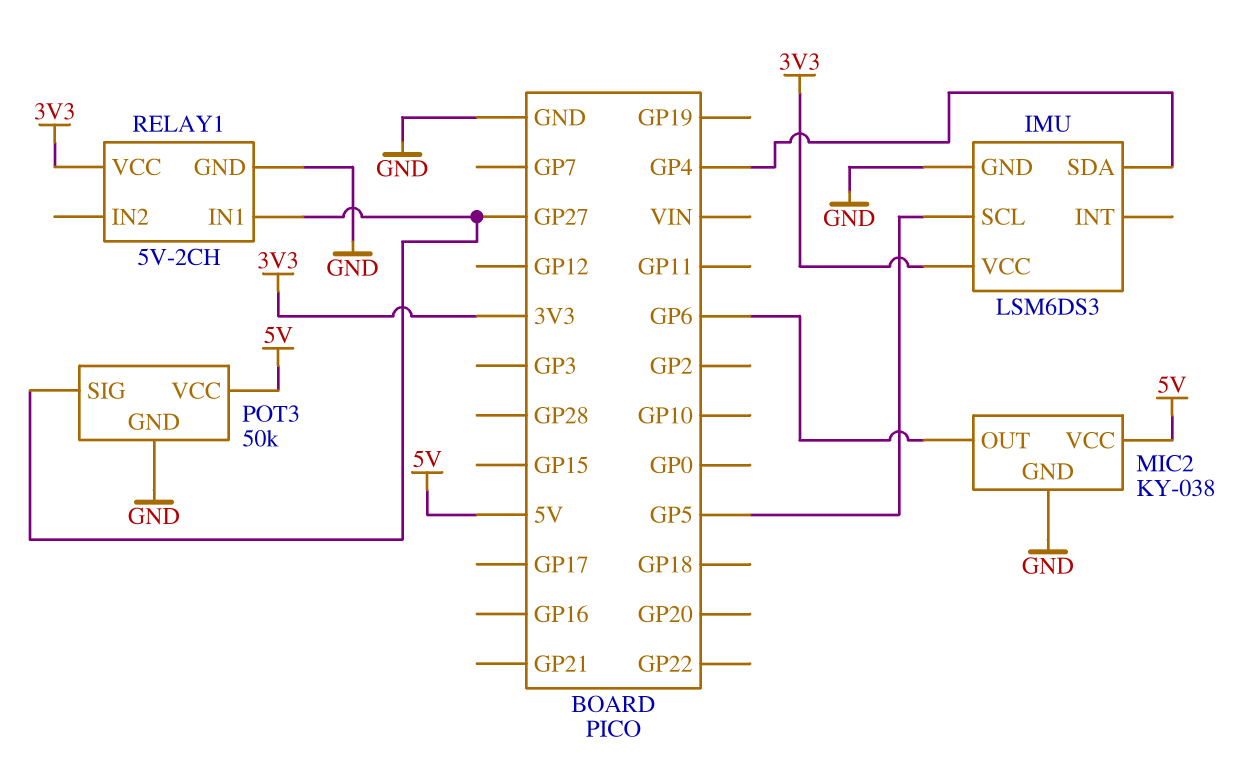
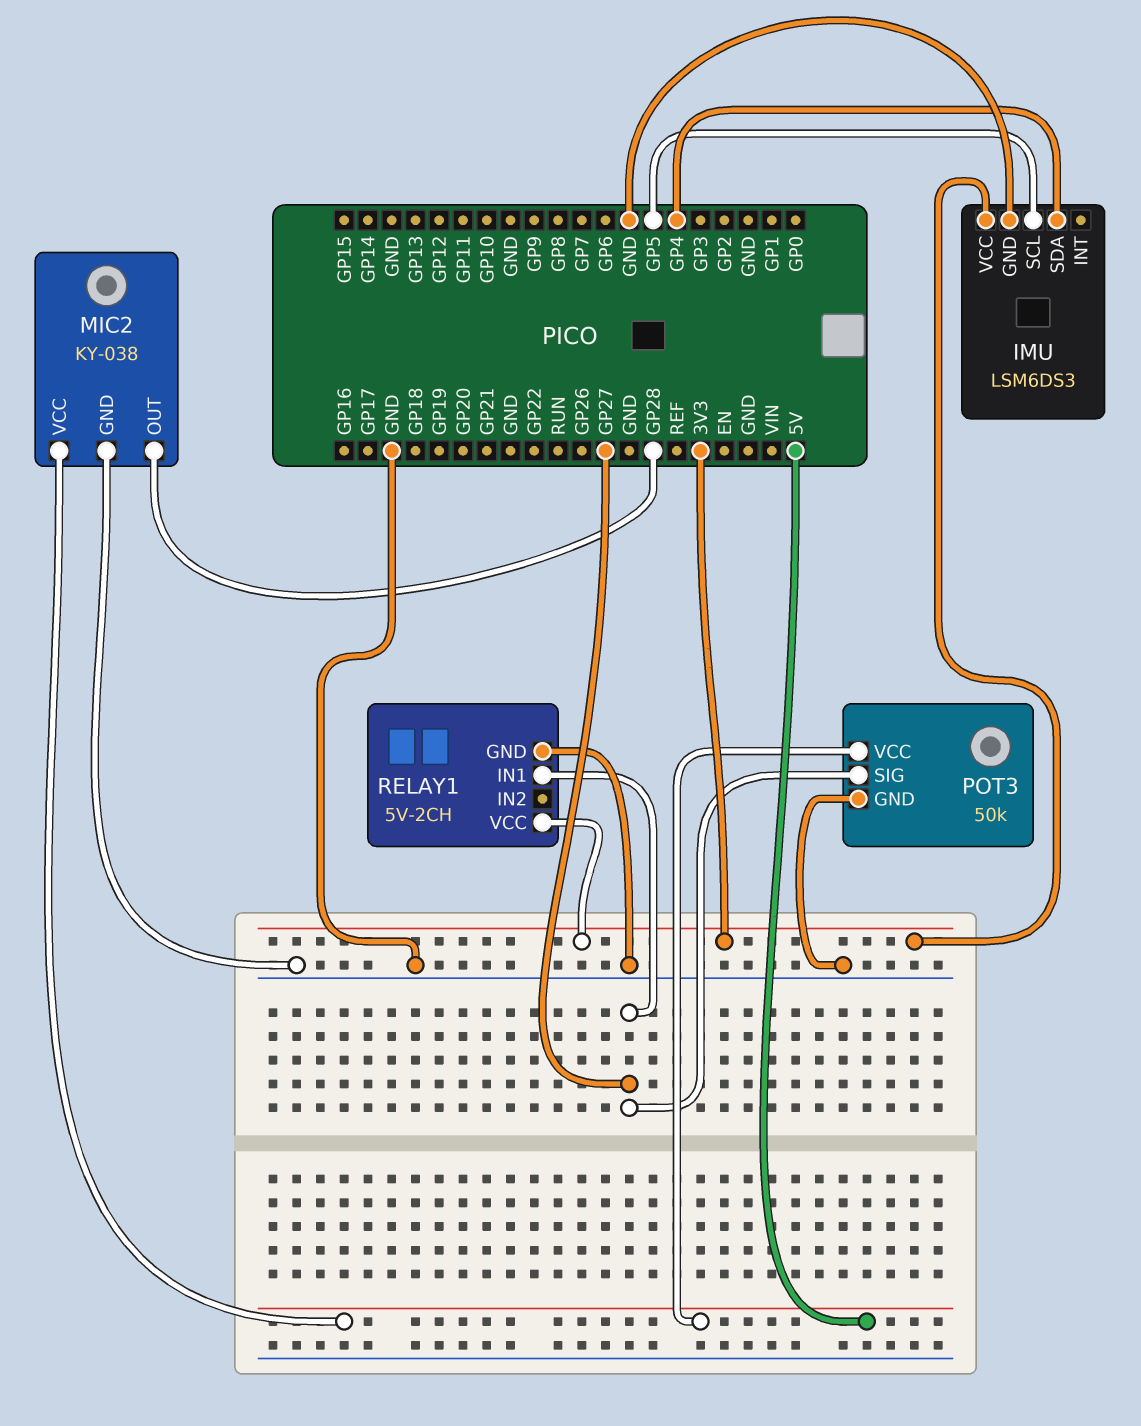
MIC2 pin OUT: GP6 -> GP28

